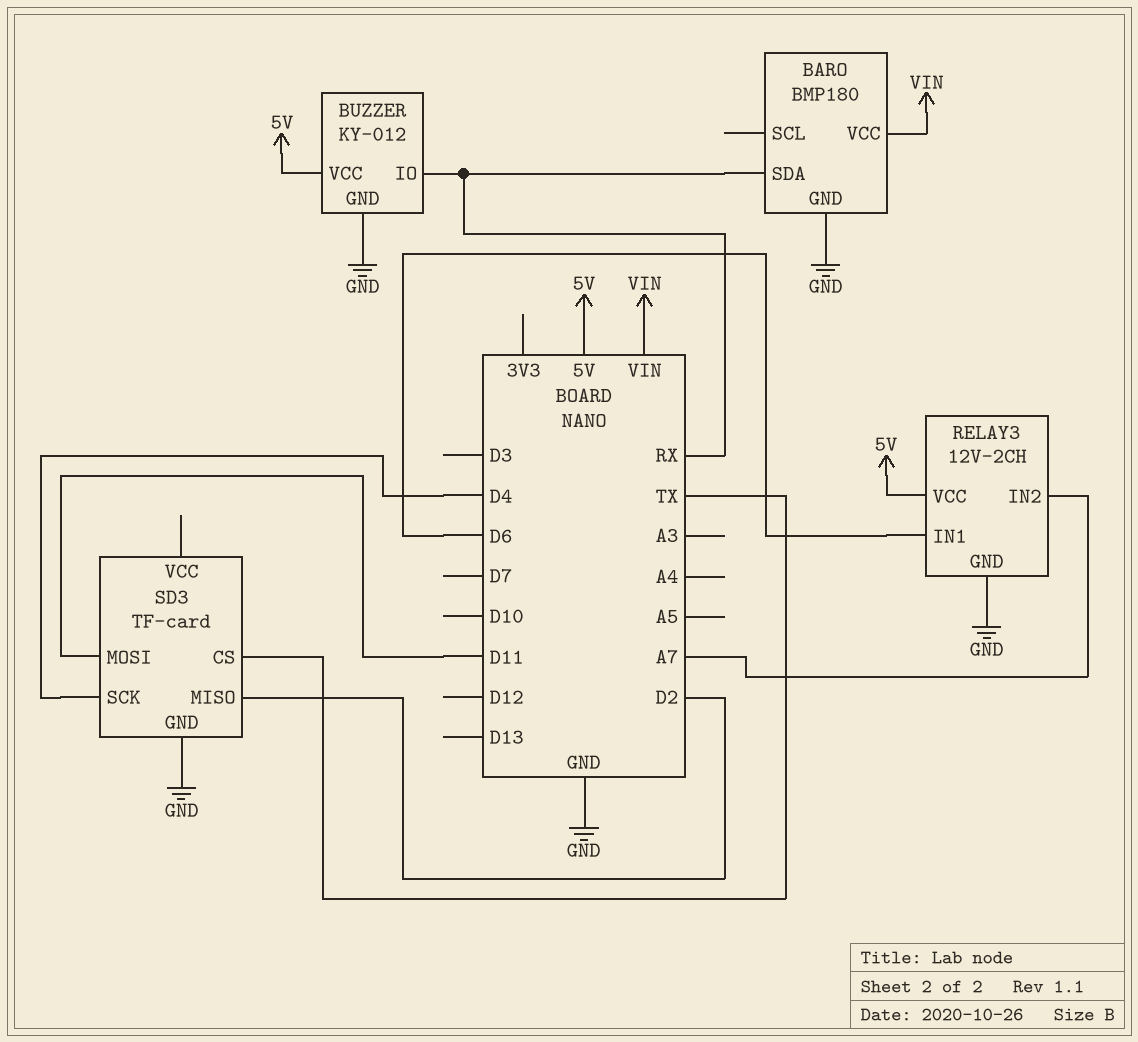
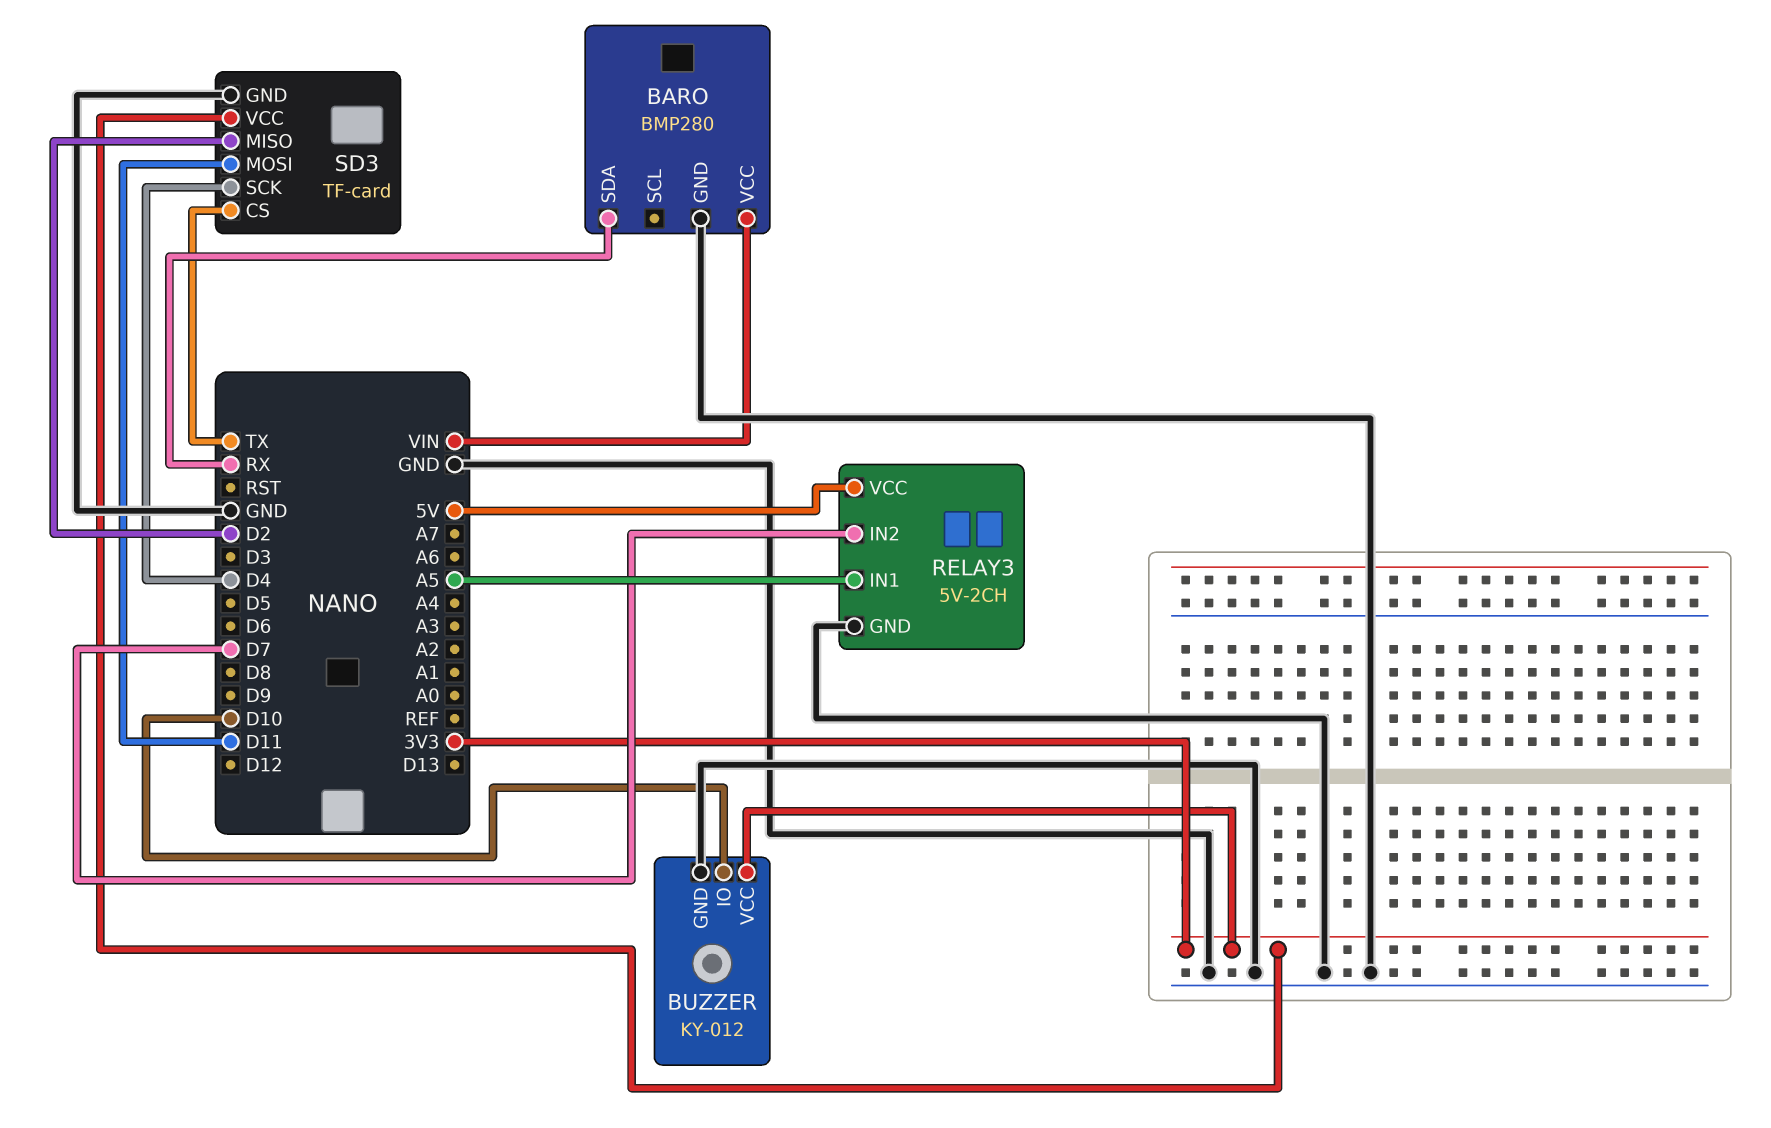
BARO: BMP180 -> BMP280
BUZZER pin IO: RX -> D10
BUZZER pin VCC: 5V -> 3V3
RELAY3: 12V-2CH -> 5V-2CH
RELAY3 pin IN1: D6 -> A5
RELAY3 pin IN2: A7 -> D7
SD3 pin VCC: none -> 3V3

